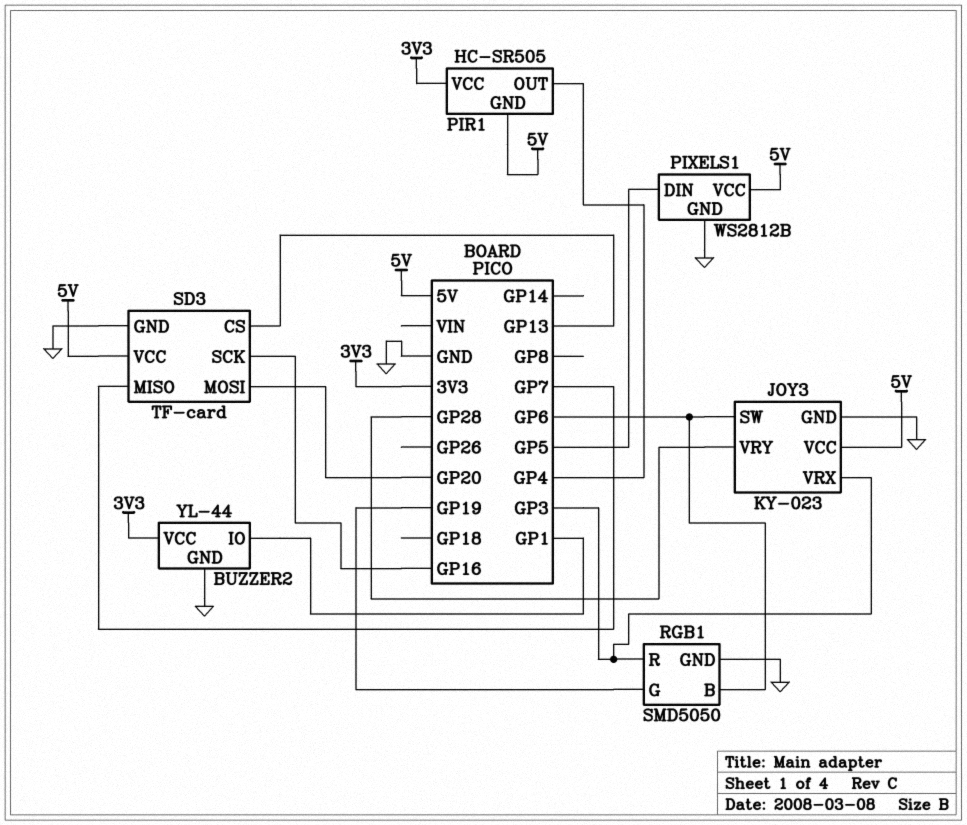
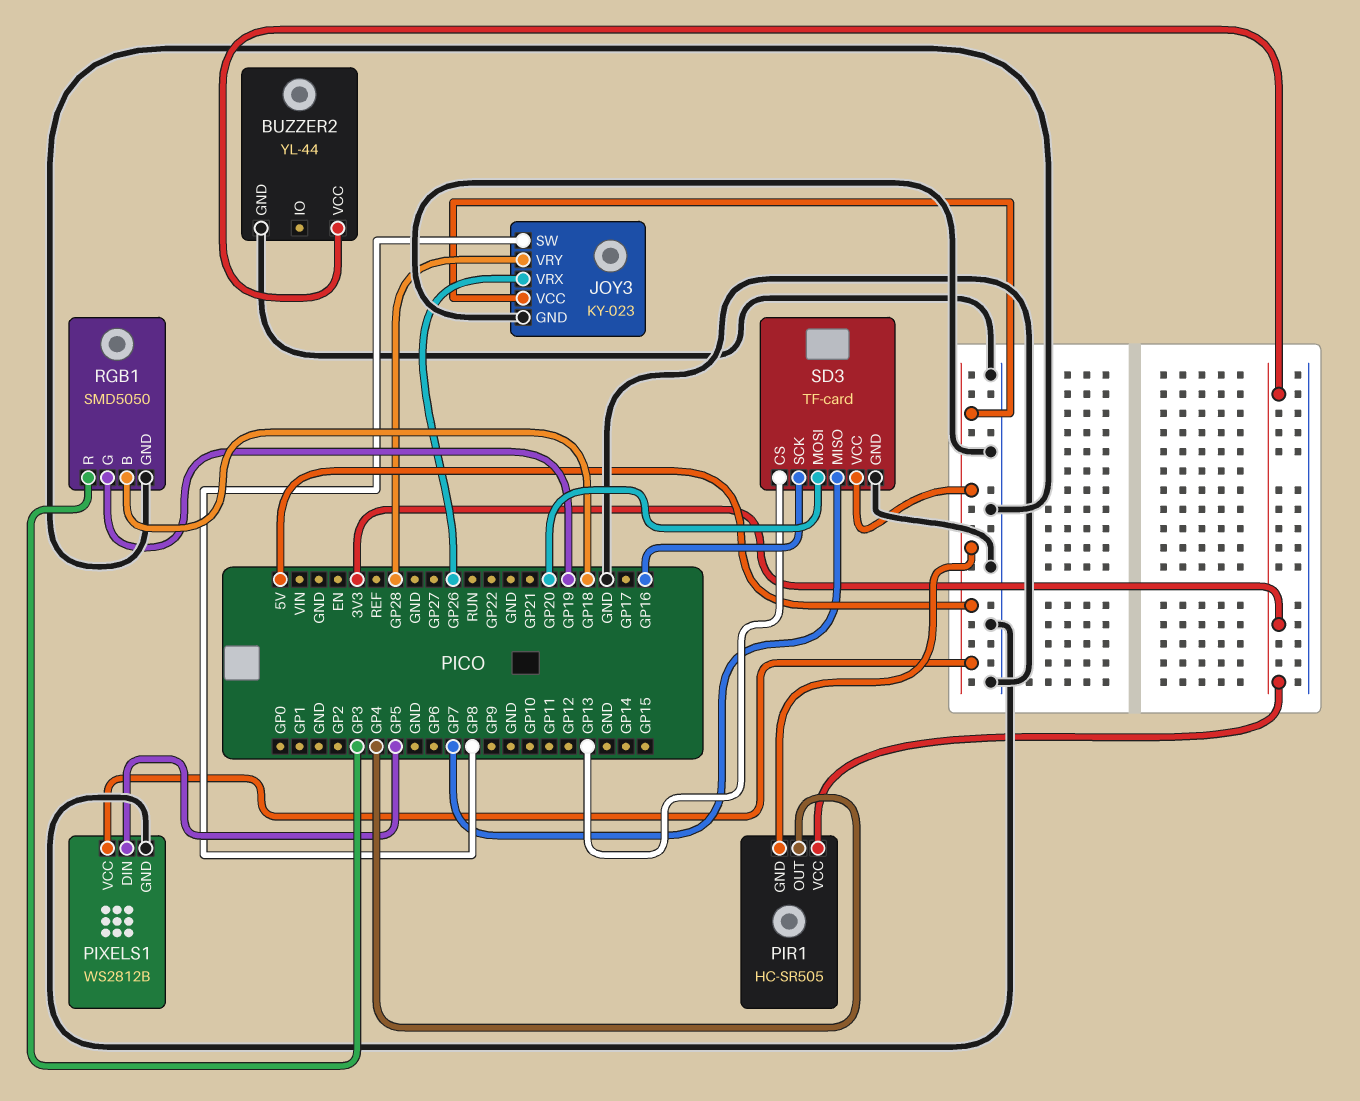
BUZZER2 pin IO: GP1 -> none
JOY3 pin SW: GP6 -> GP8
JOY3 pin VRX: GP3 -> GP26
RGB1 pin B: GP6 -> GP18

